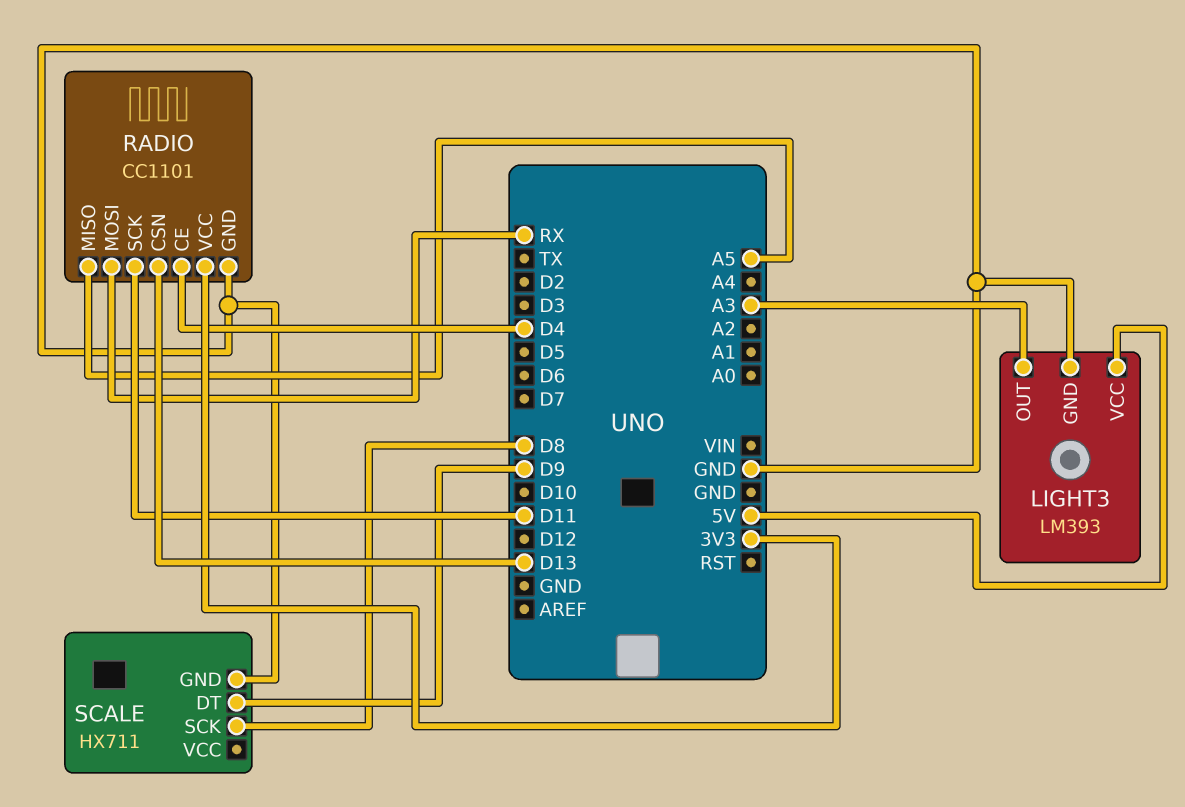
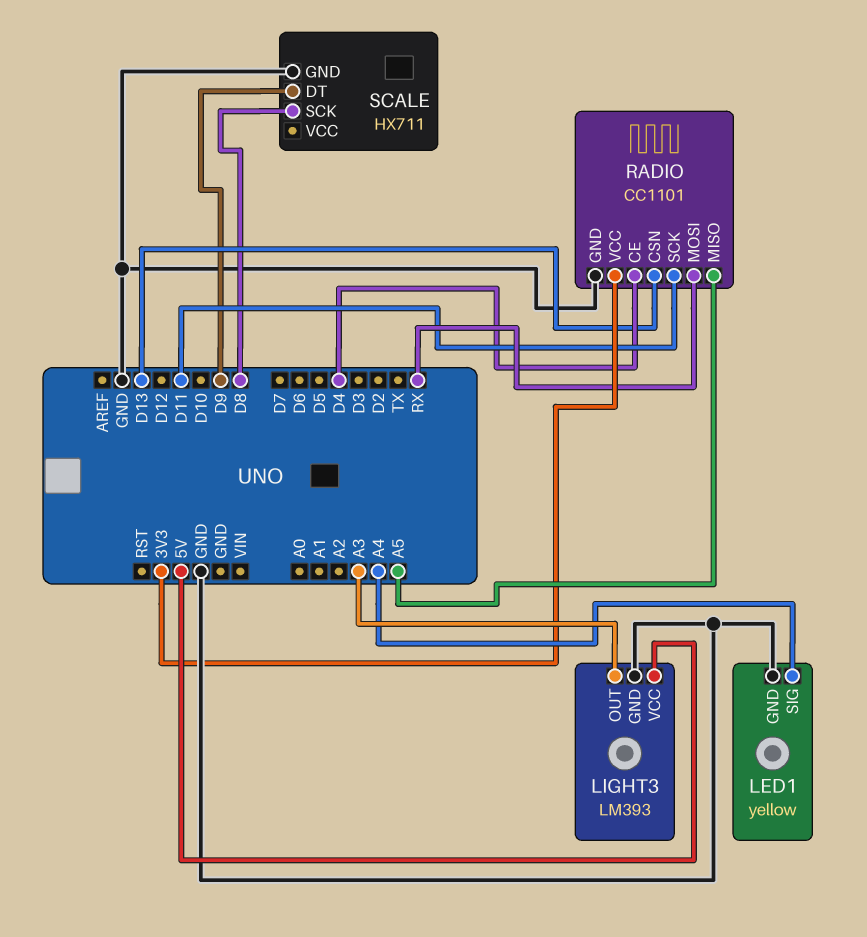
LED1: none -> yellow
LED1 pin GND: none -> GND
LED1 pin SIG: none -> A4

